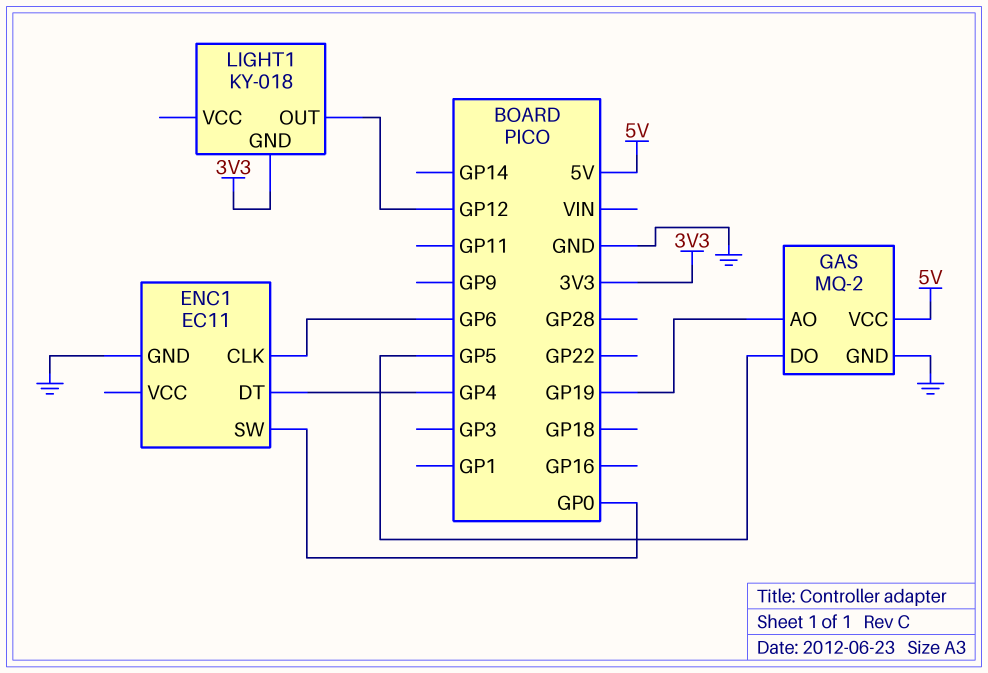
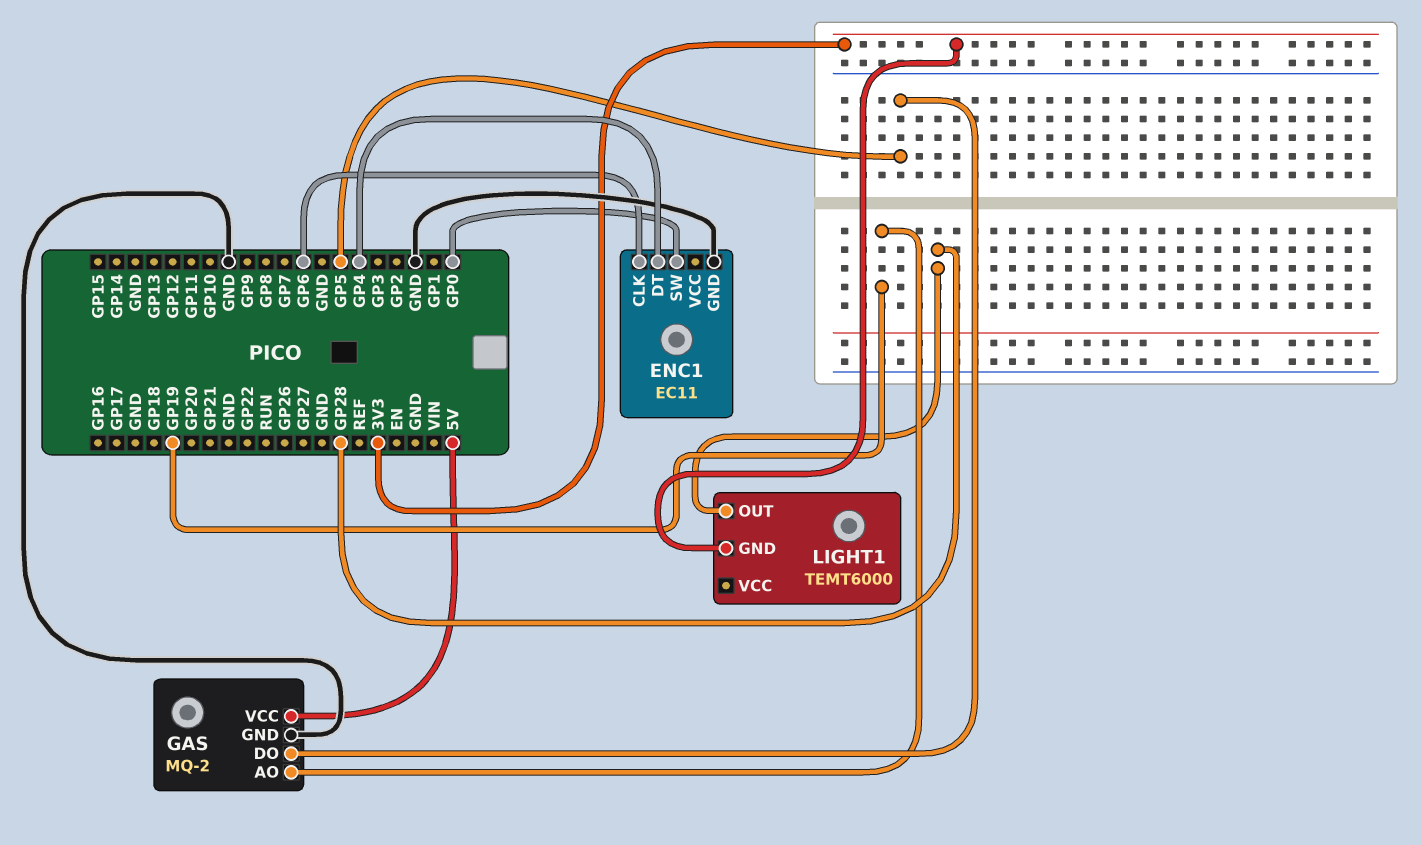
LIGHT1: KY-018 -> TEMT6000
LIGHT1 pin OUT: GP12 -> GP28

